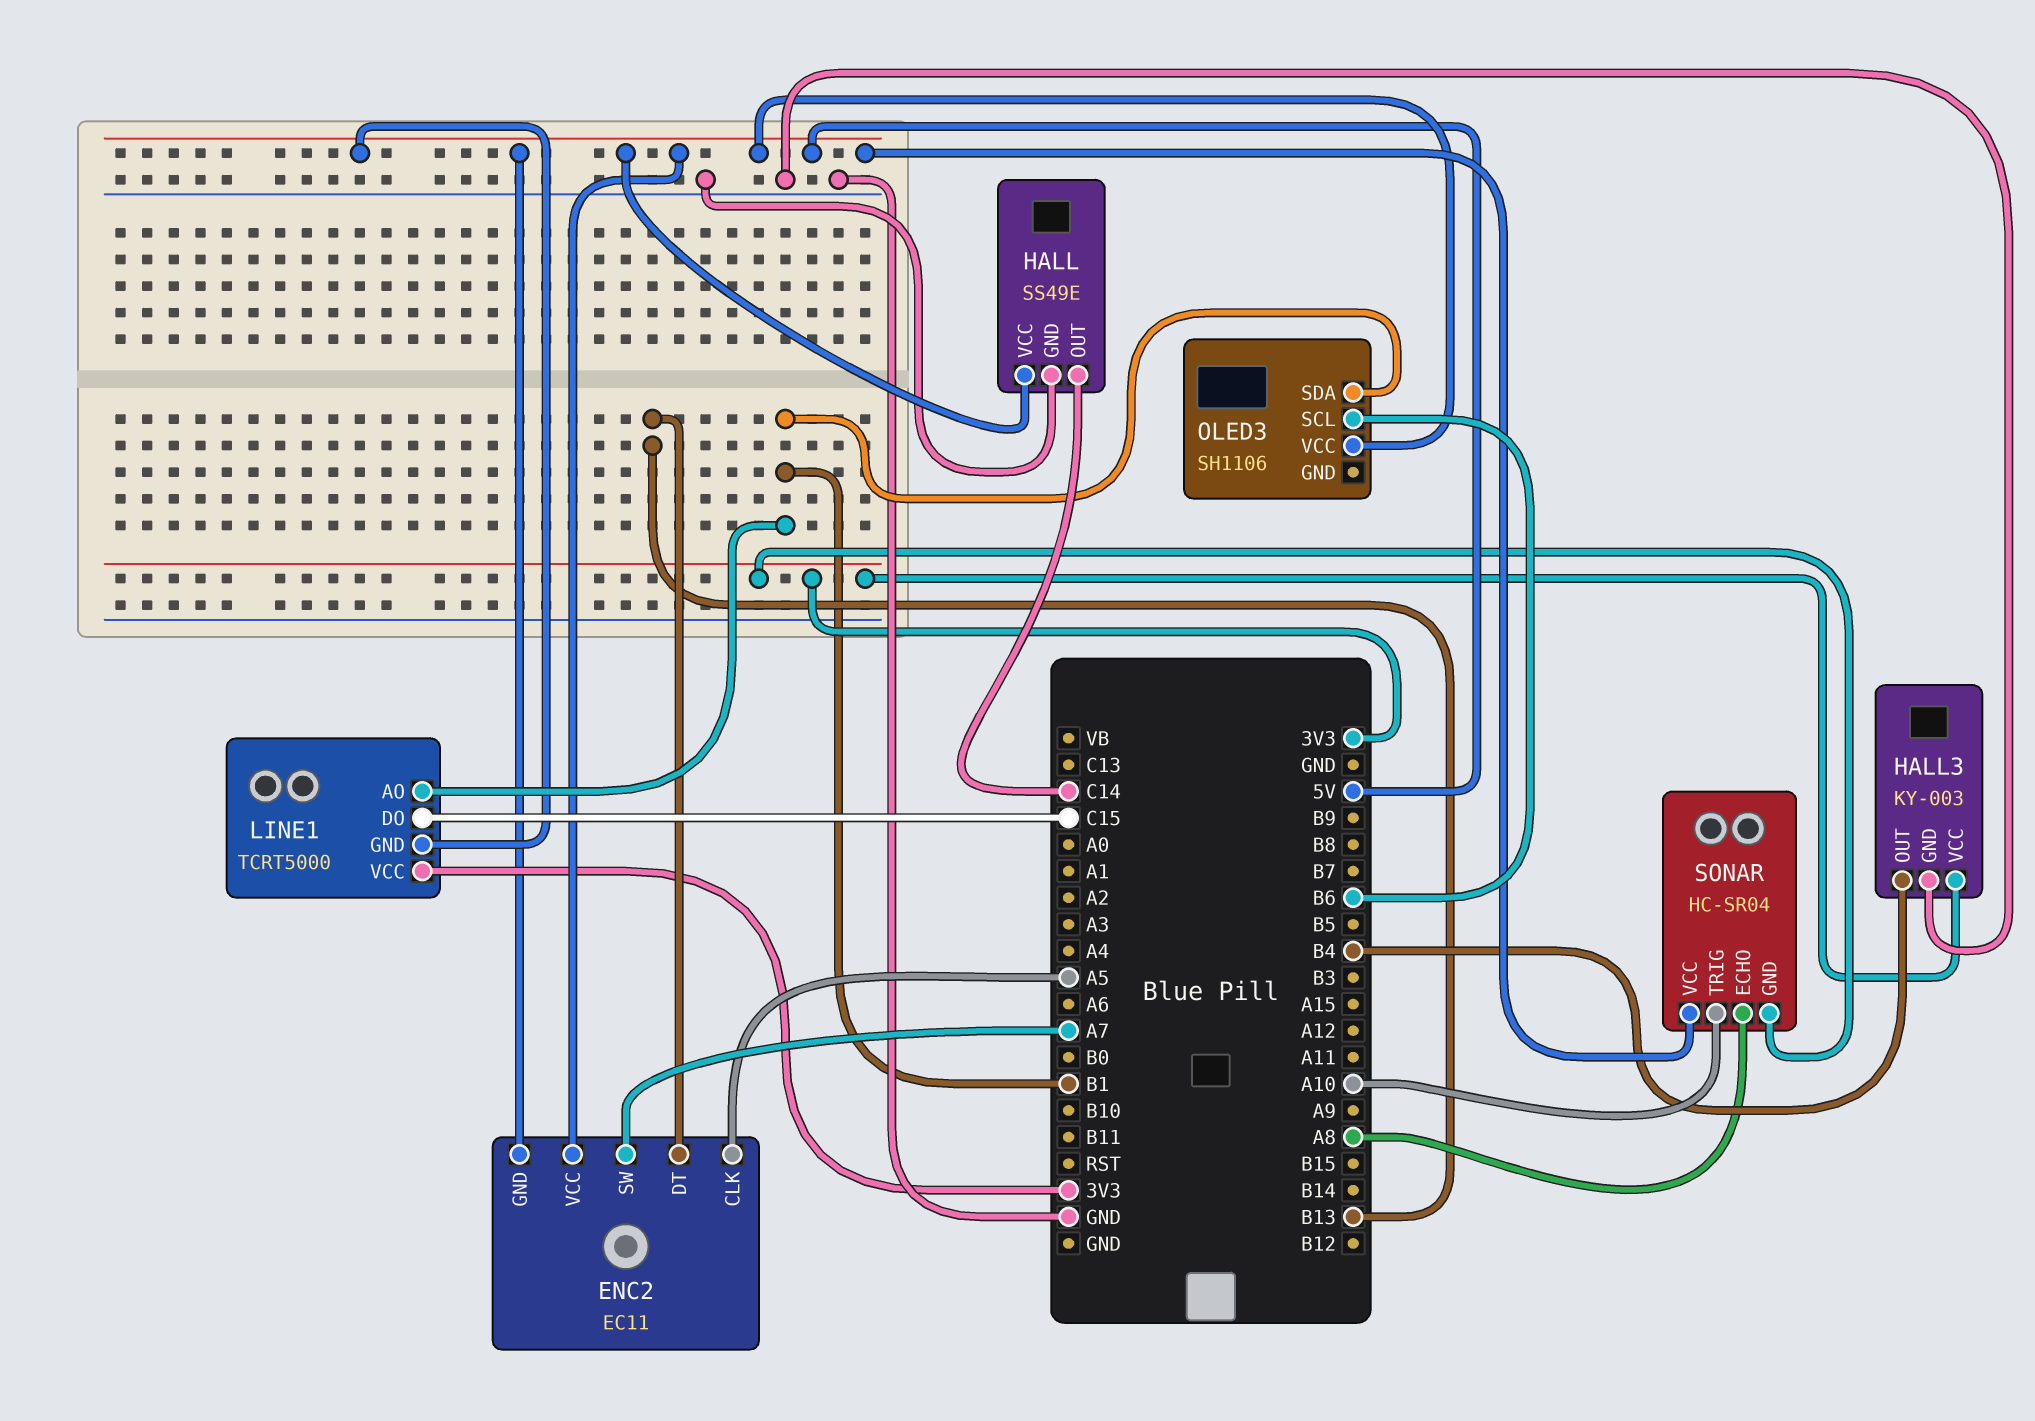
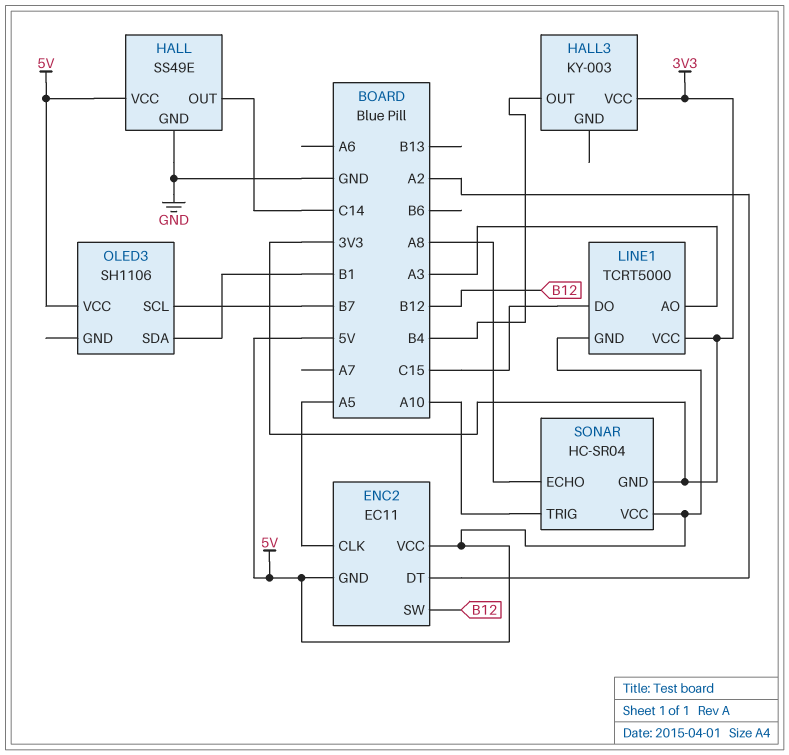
ENC2 pin DT: B13 -> A2
ENC2 pin SW: A7 -> B12
HALL3 pin GND: GND -> none
LINE1 pin AO: B1 -> A3
OLED3 pin SCL: B6 -> B7

